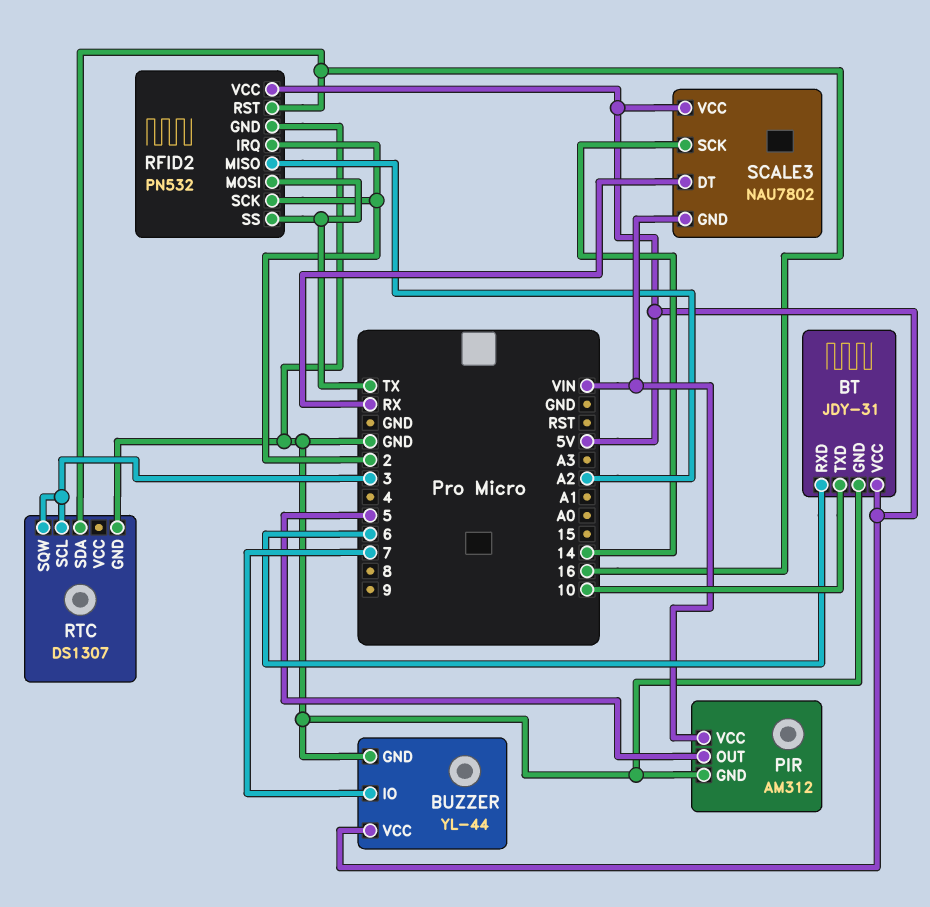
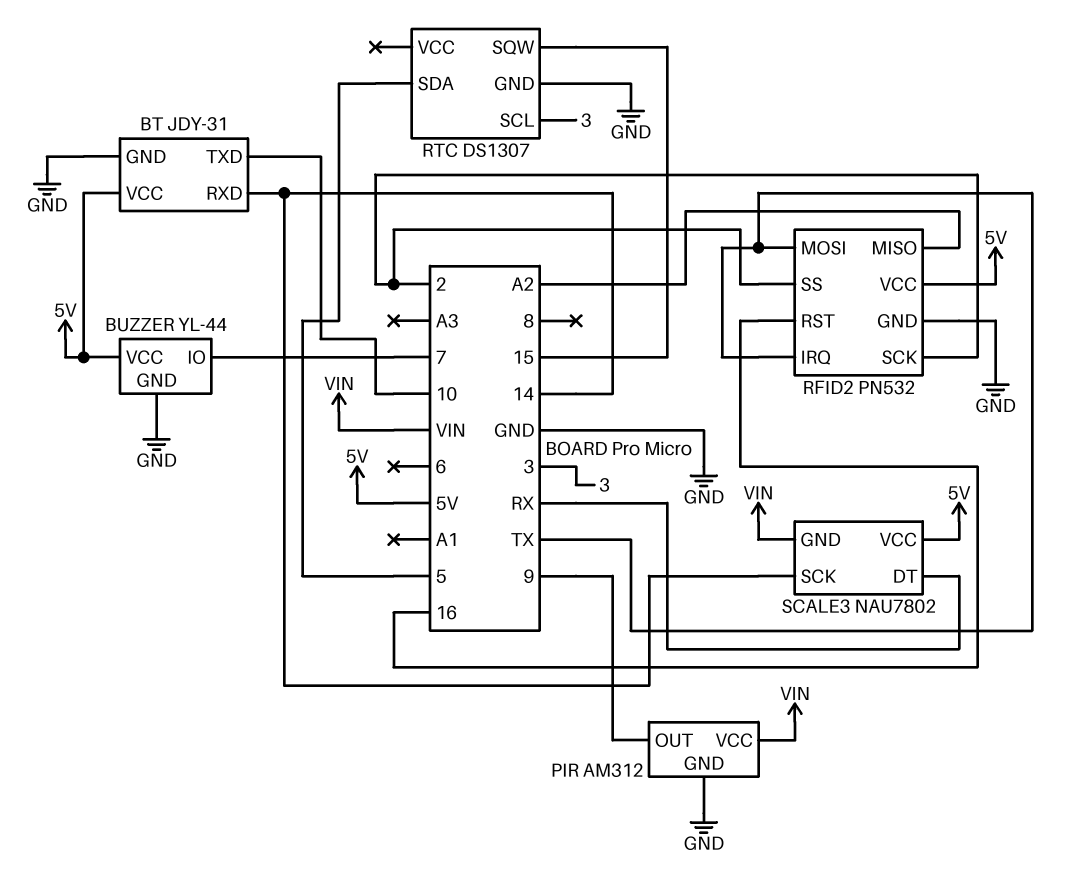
BT pin RXD: 6 -> 14
PIR pin OUT: 5 -> 9
RFID2 pin IRQ: 2 -> TX
RFID2 pin SS: TX -> 2
RTC pin SDA: 16 -> 5
RTC pin SQW: 3 -> 15

